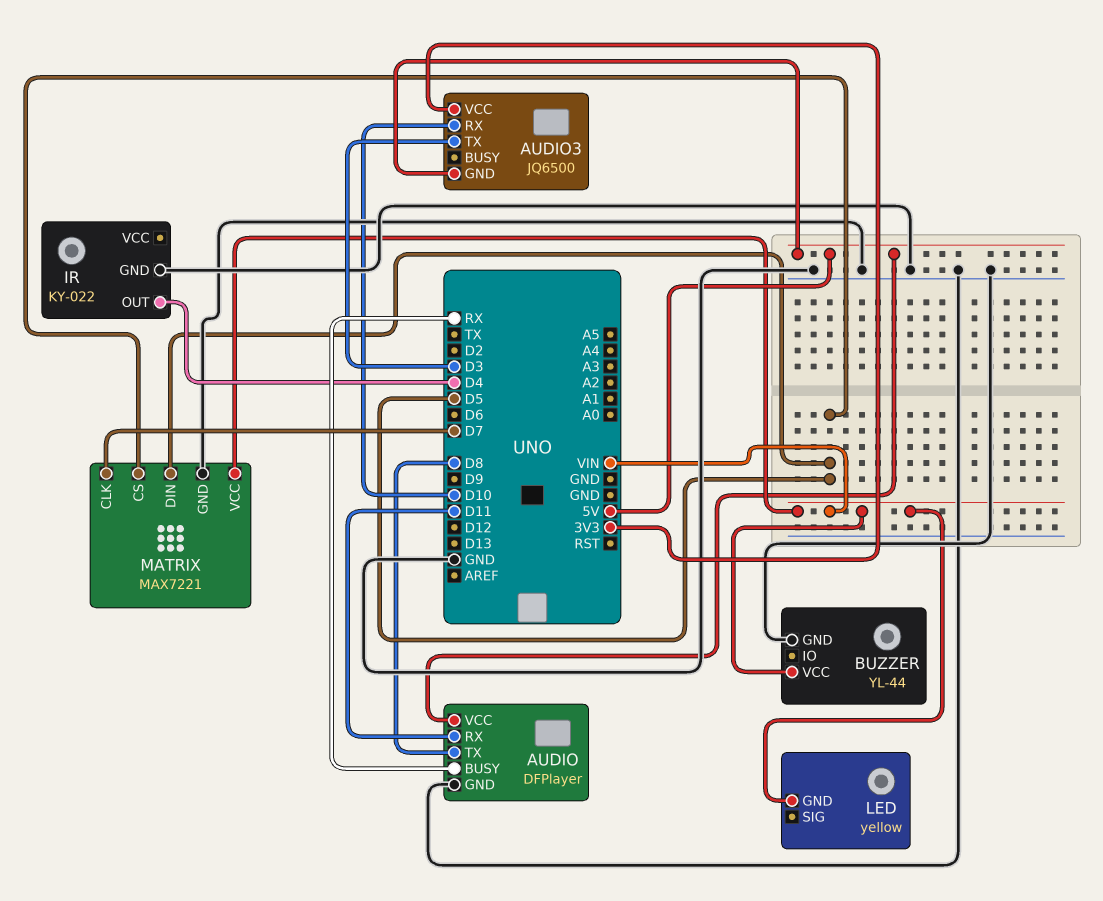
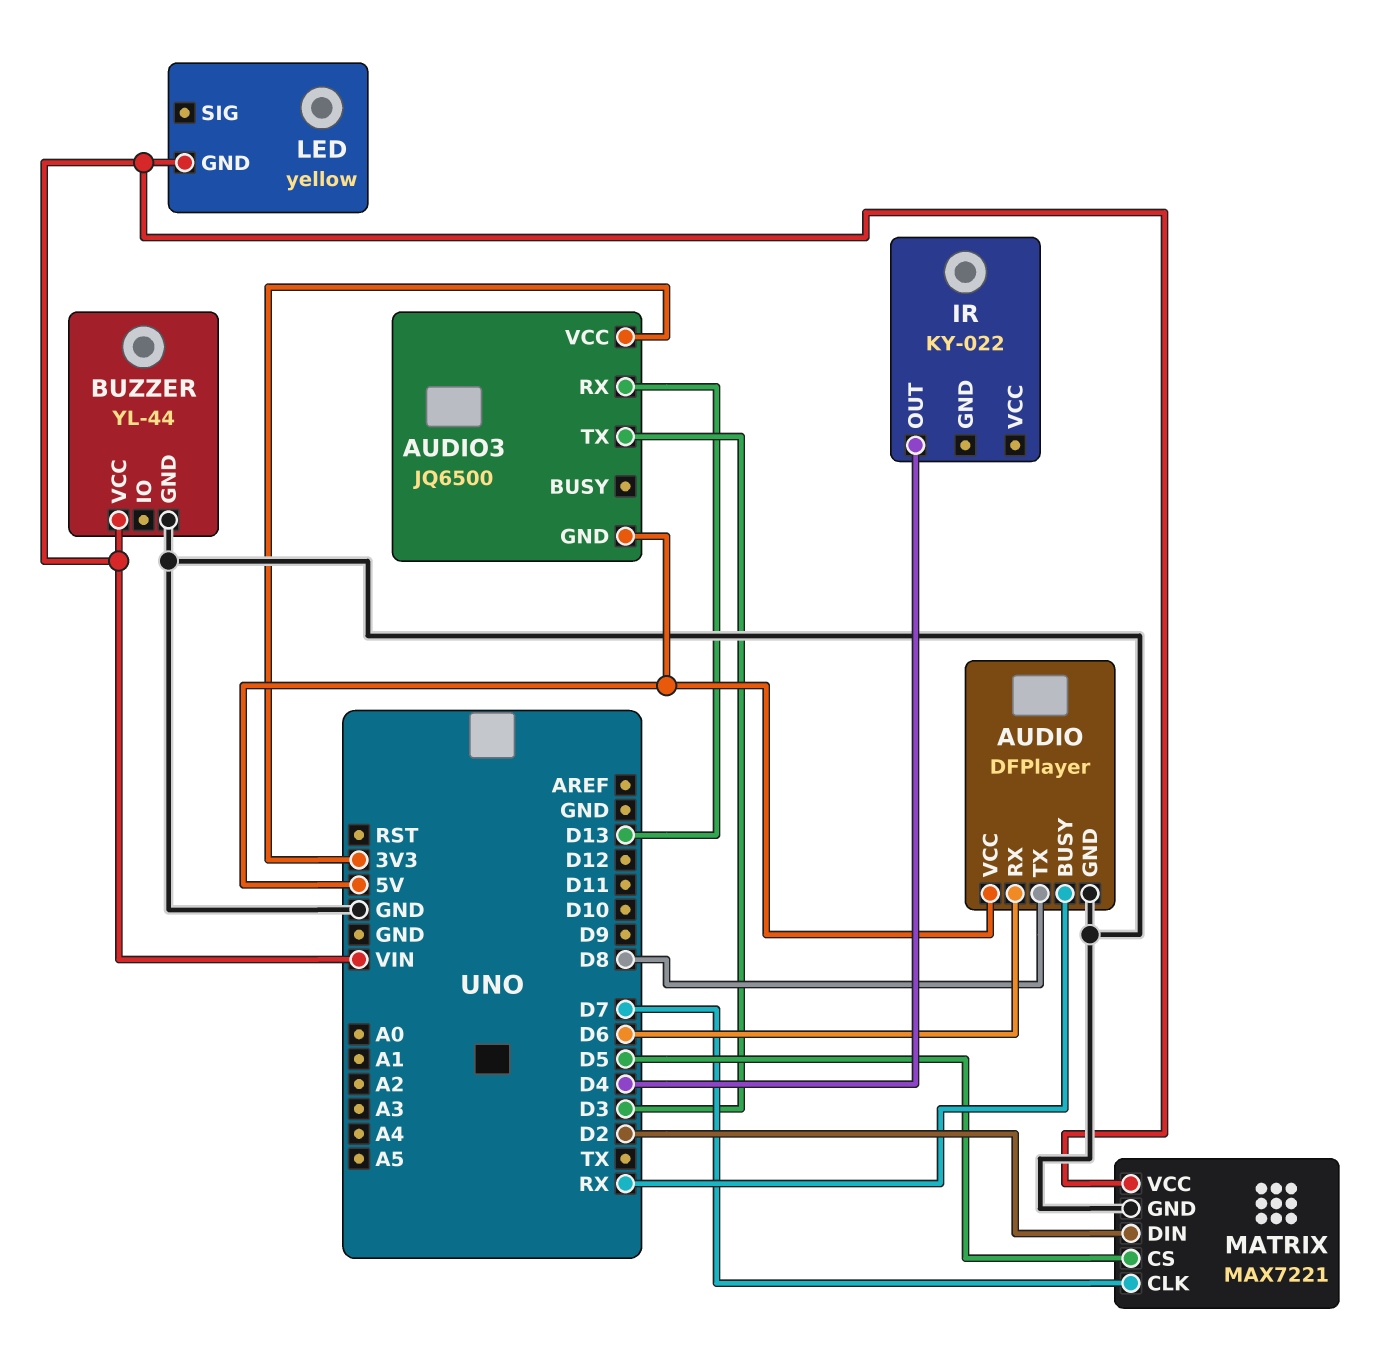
AUDIO pin RX: D11 -> D6
AUDIO3 pin RX: D10 -> D13
IR pin GND: GND -> none
MATRIX pin DIN: D5 -> D2

